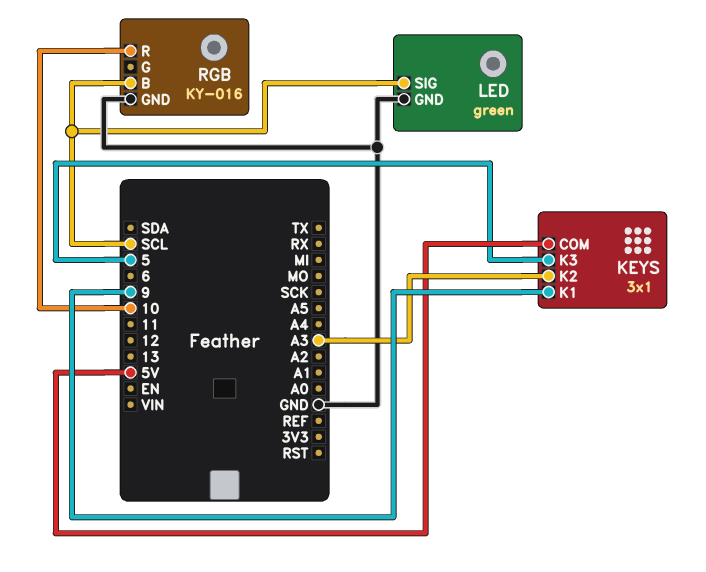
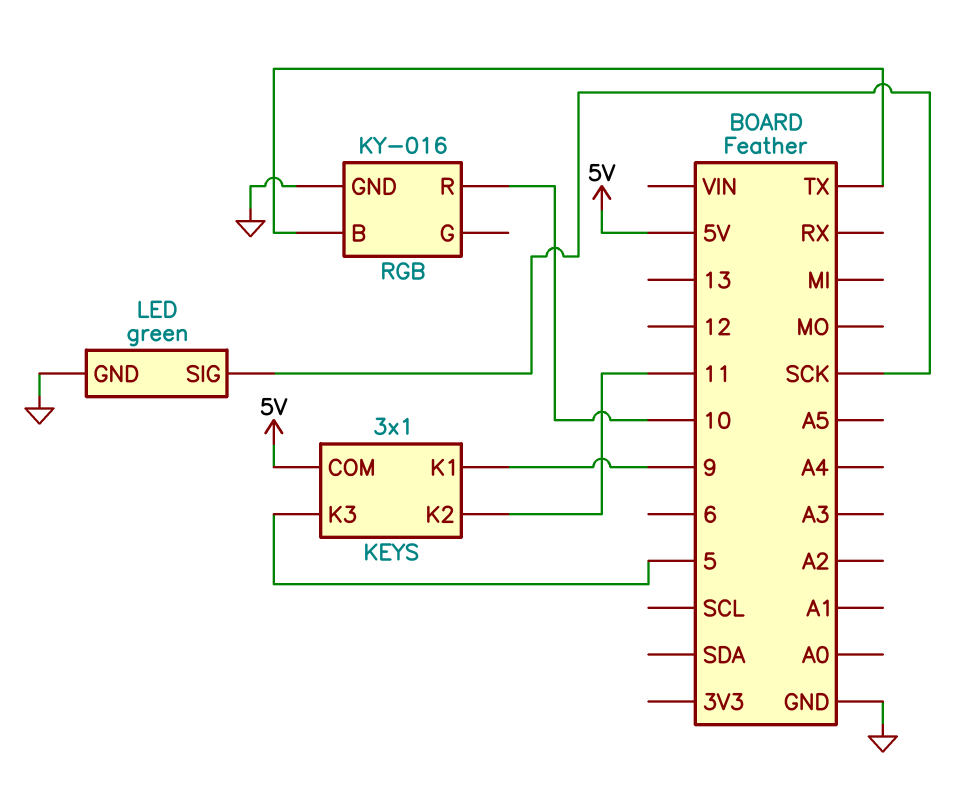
KEYS pin K2: A3 -> 11
LED pin SIG: SCL -> SCK
RGB pin B: SCL -> TX

